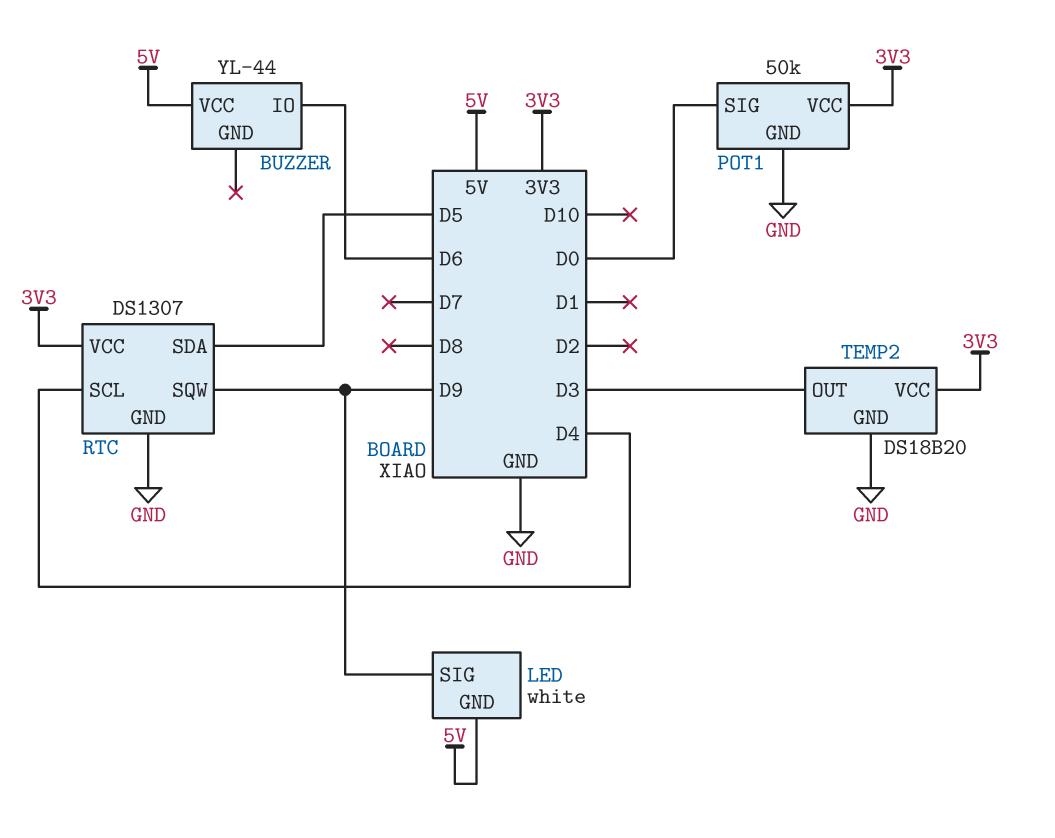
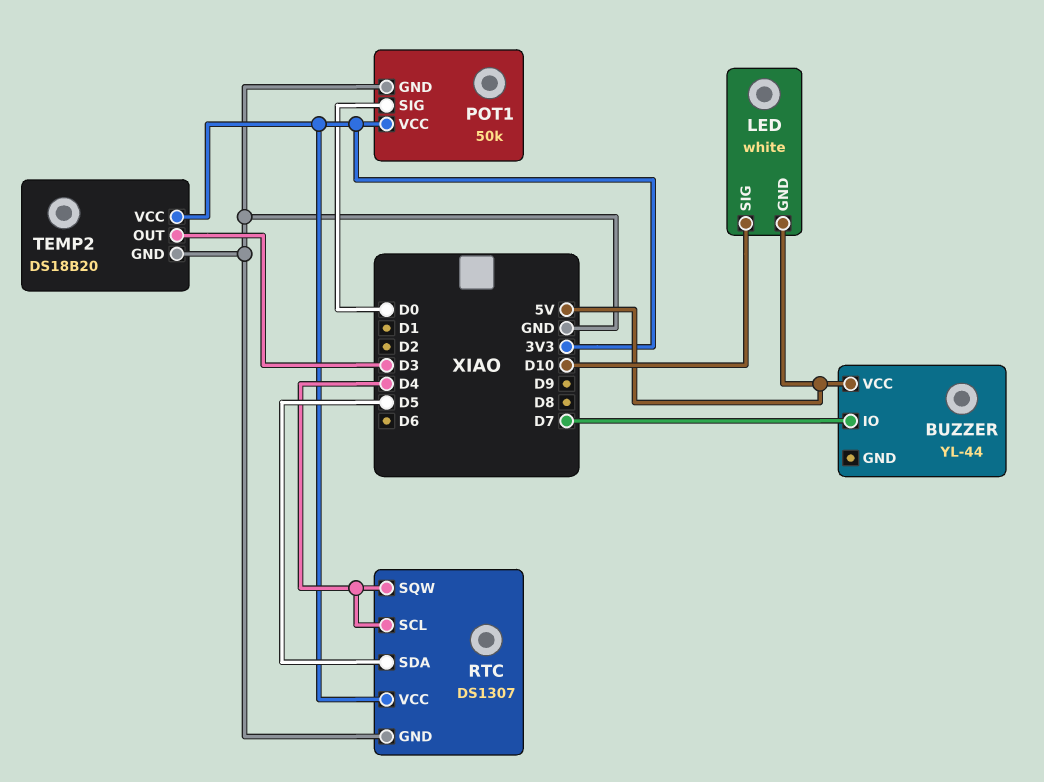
BUZZER pin IO: D6 -> D7
LED pin SIG: D9 -> D10
RTC pin SQW: D9 -> D4

